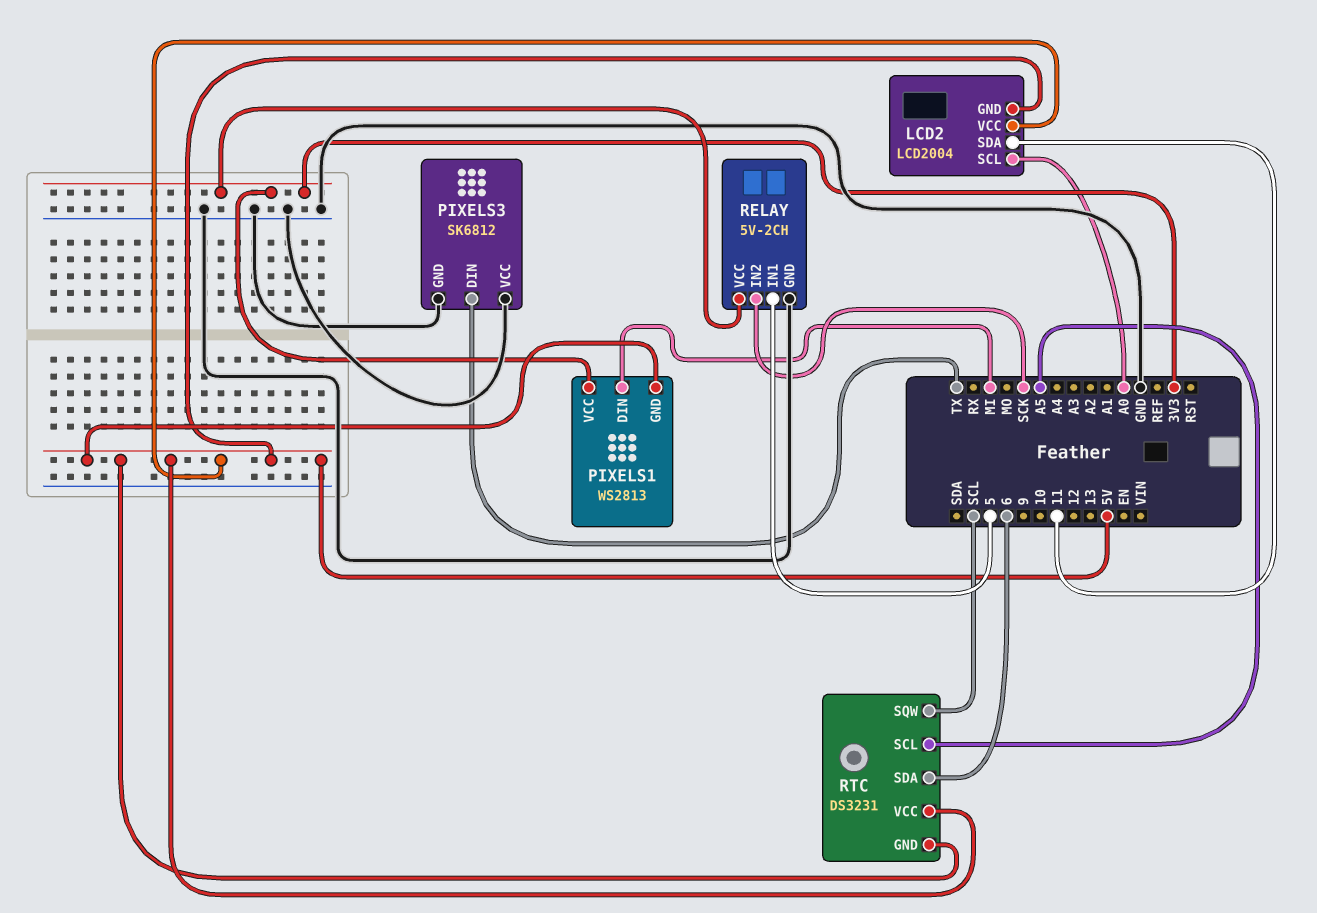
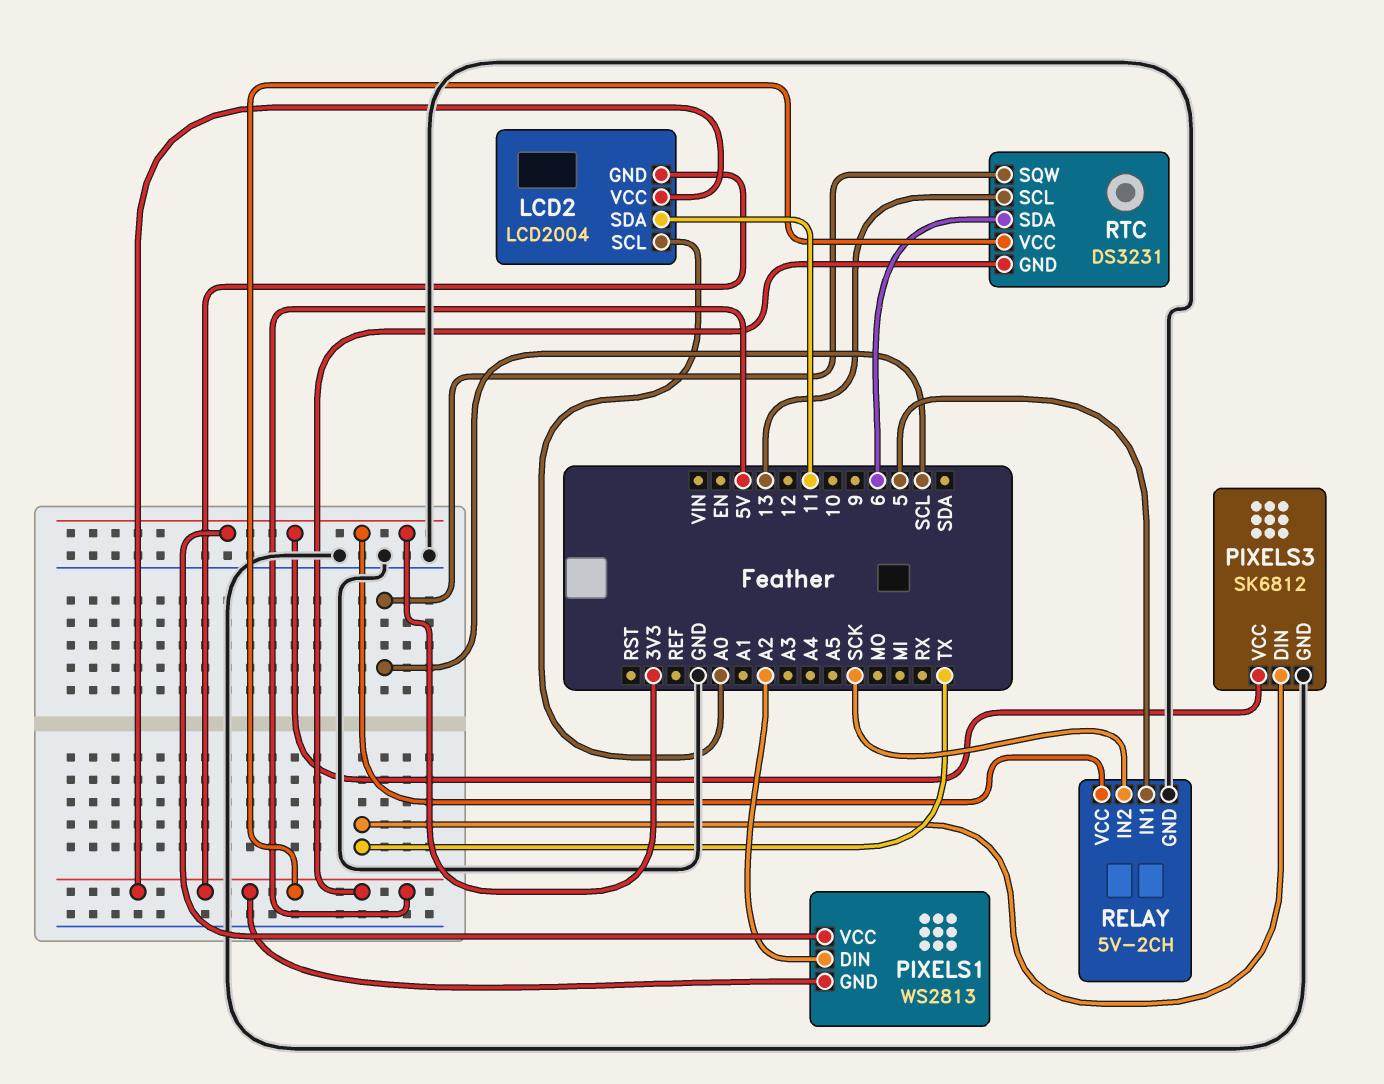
PIXELS1 pin DIN: MI -> A2
PIXELS3 pin VCC: GND -> 3V3
RTC pin SCL: A5 -> 13

